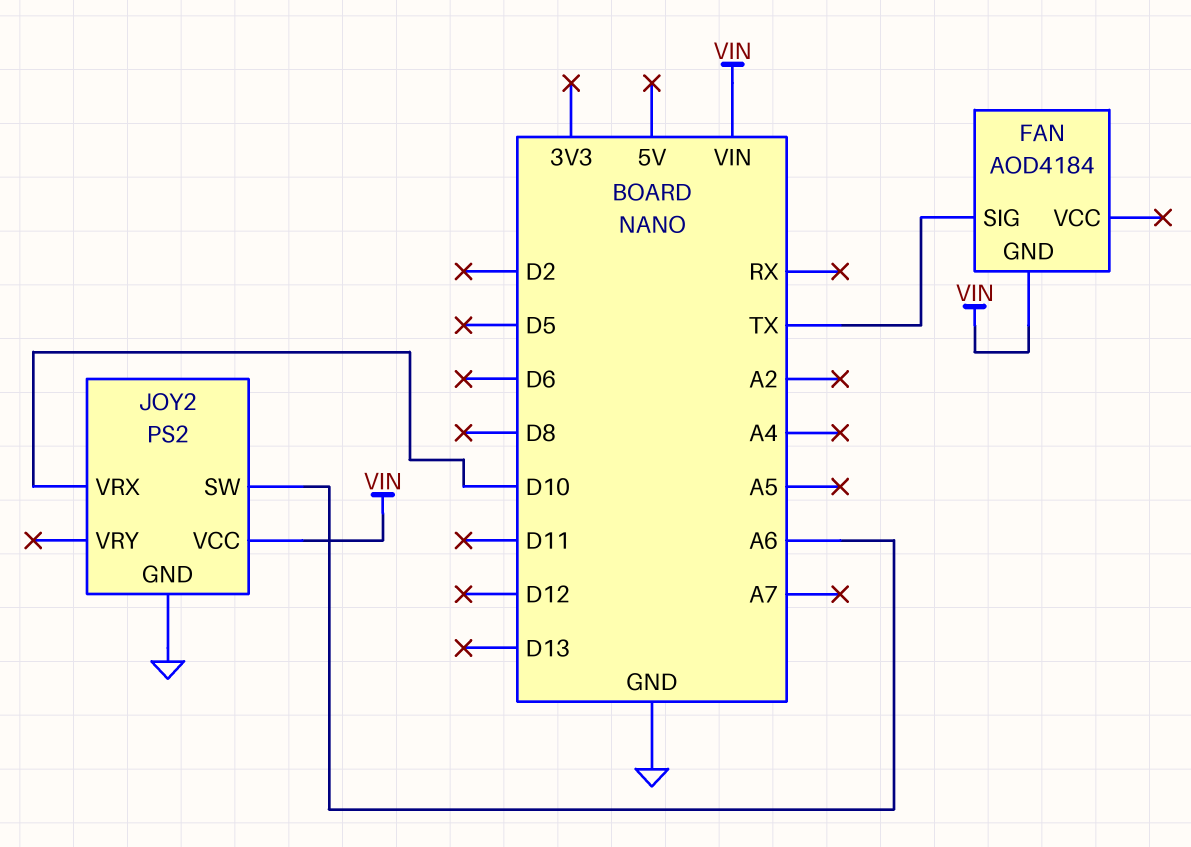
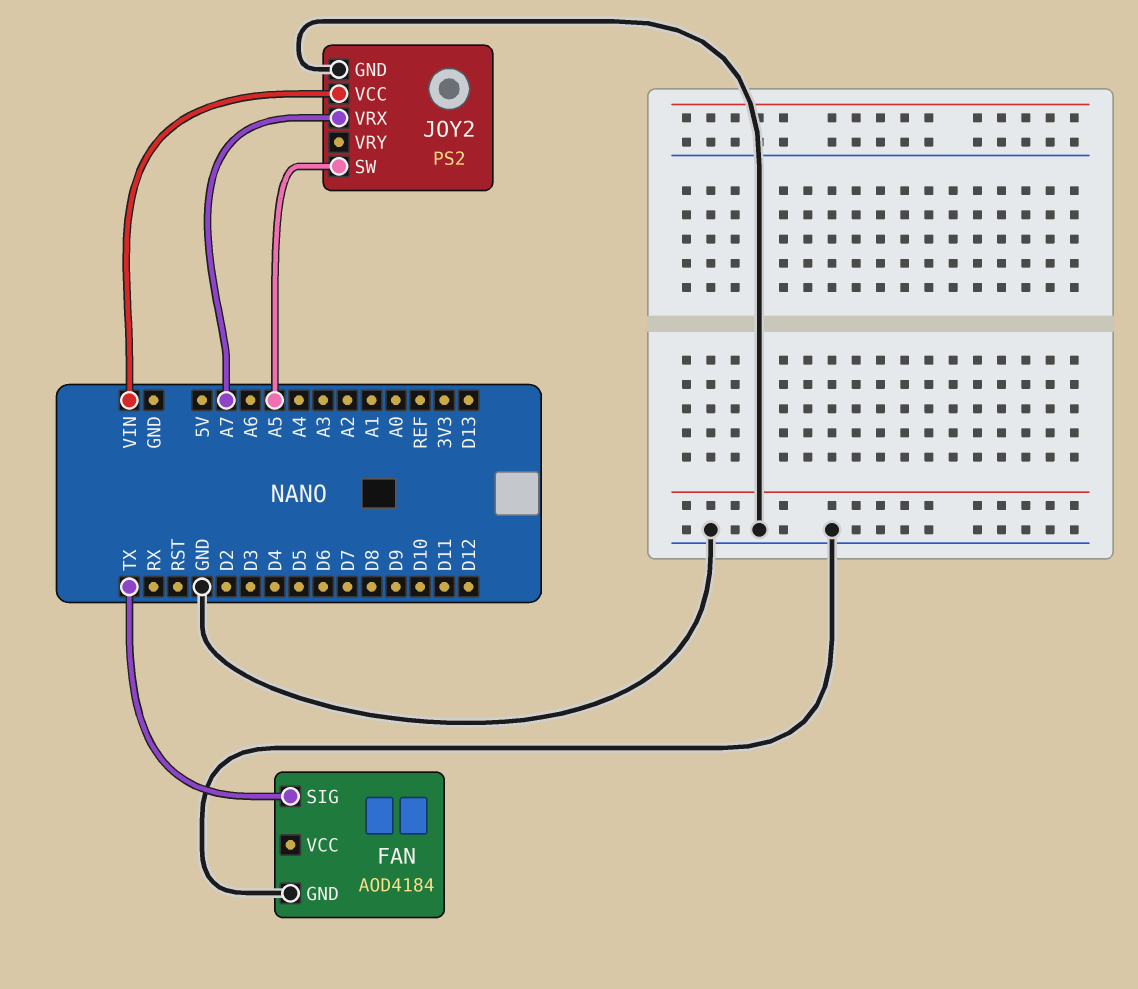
FAN pin GND: VIN -> GND
JOY2 pin SW: A6 -> A5
JOY2 pin VRX: D10 -> A7

